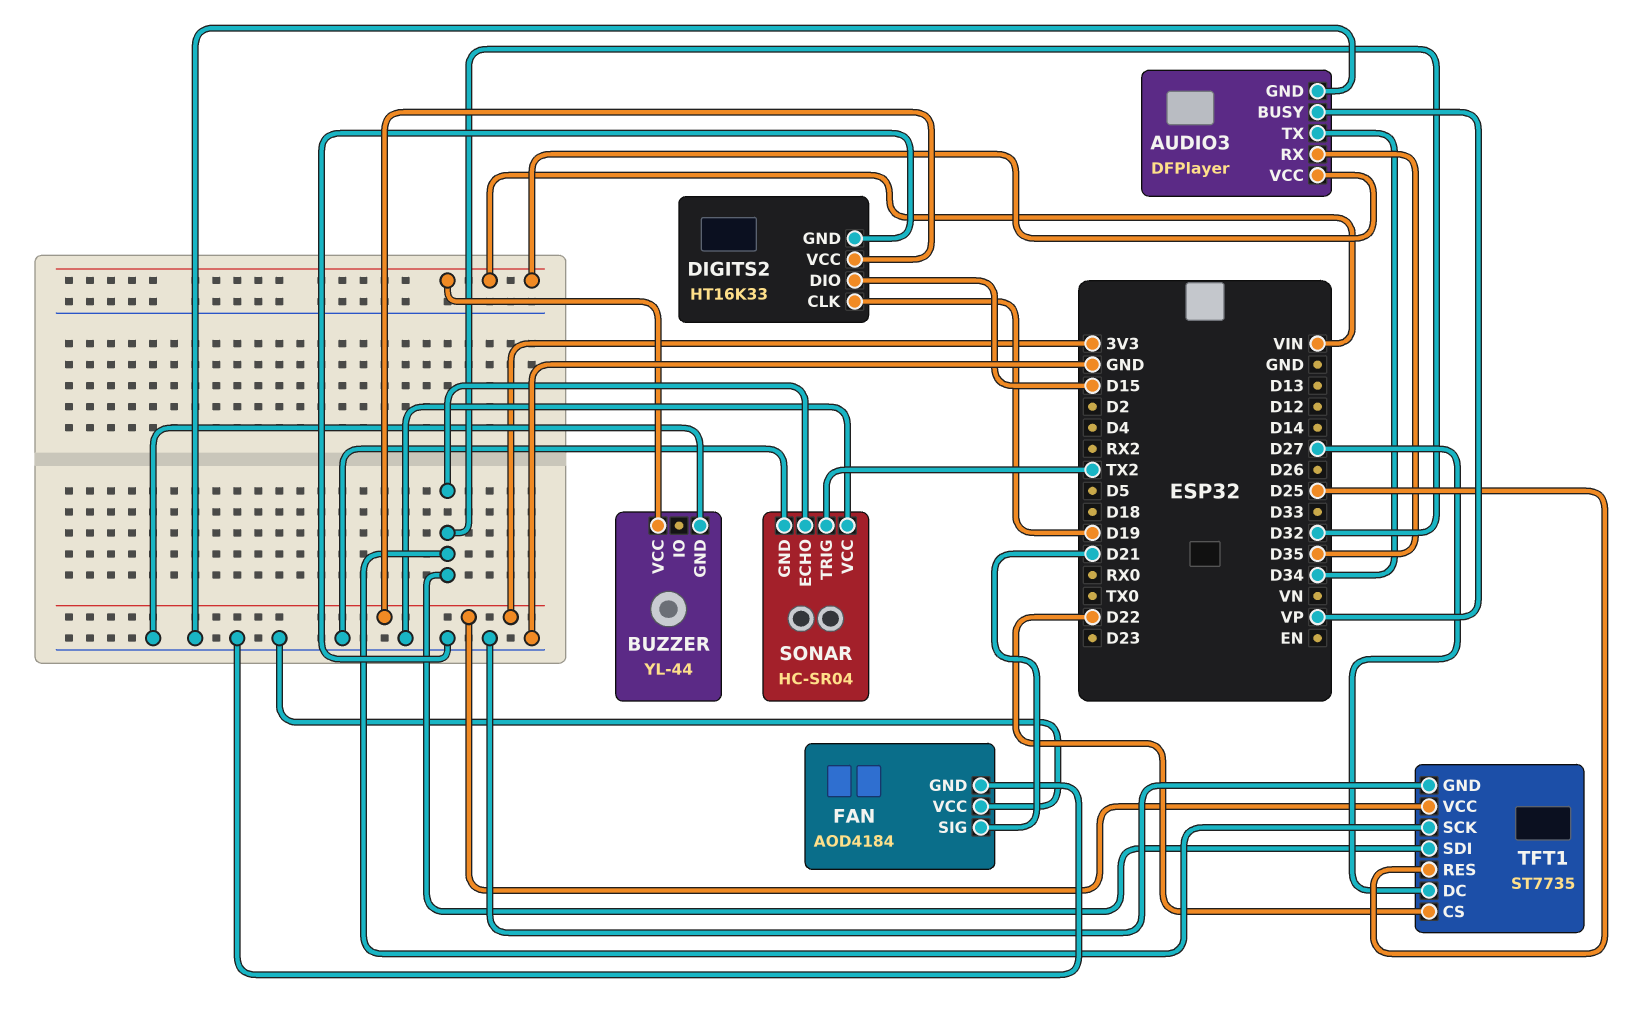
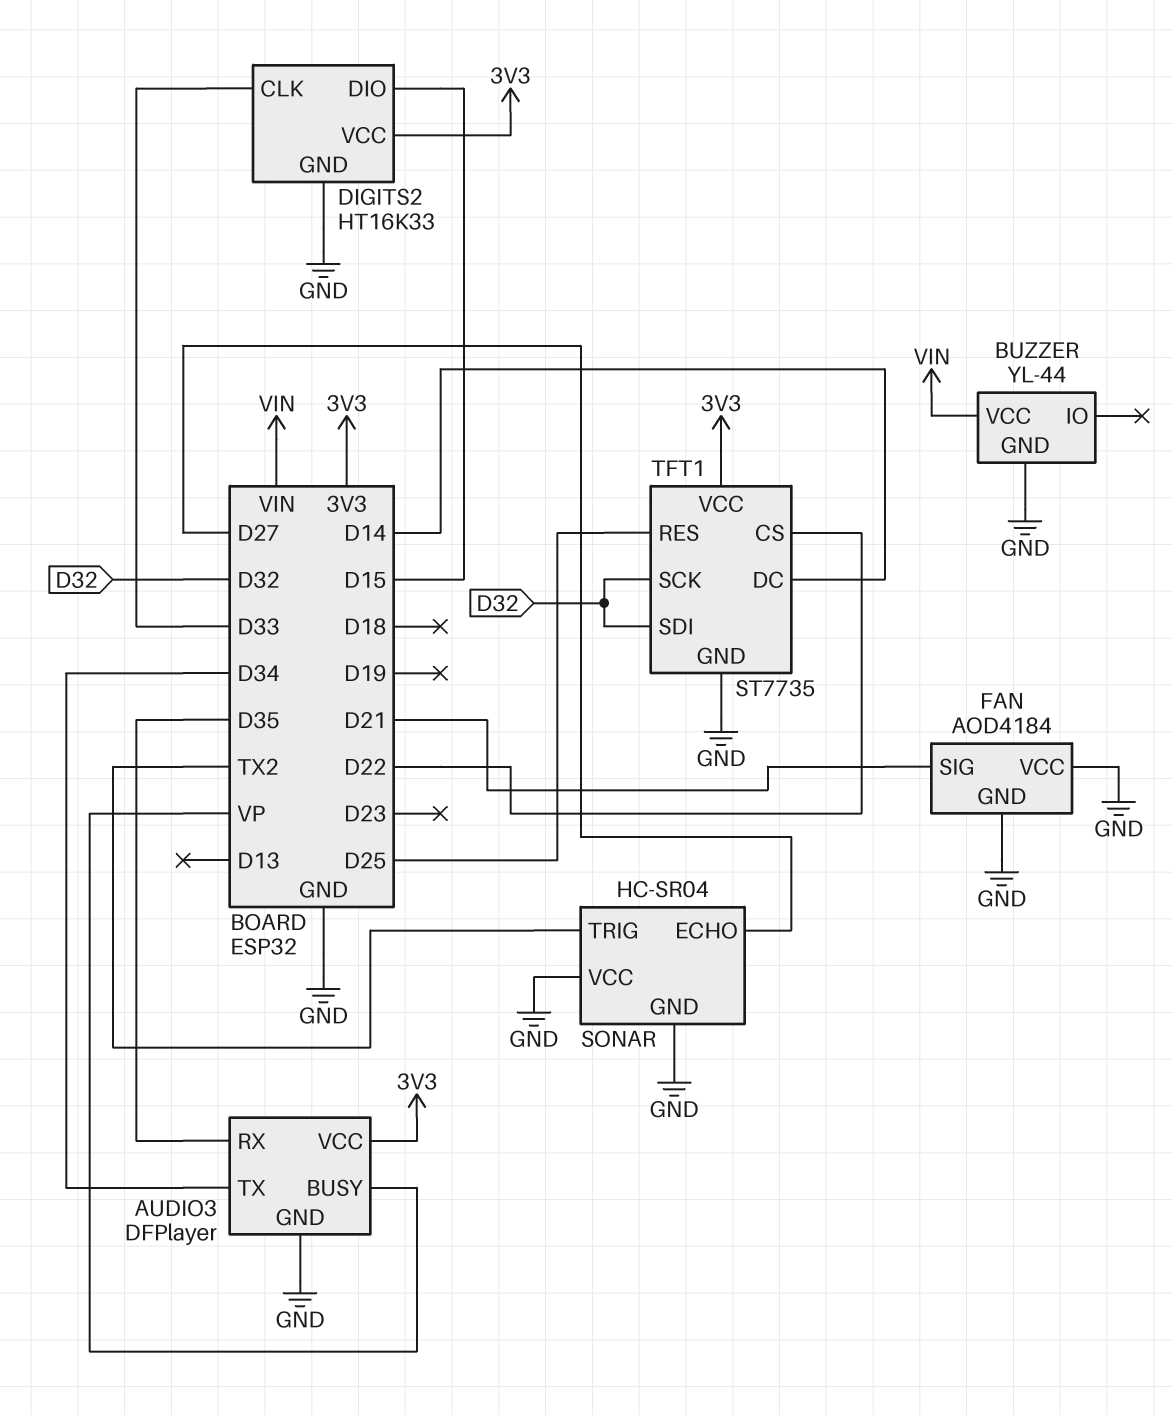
AUDIO3 pin VCC: VIN -> 3V3
DIGITS2 pin CLK: D19 -> D33
SONAR pin ECHO: D32 -> D27
TFT1 pin DC: D27 -> D14

